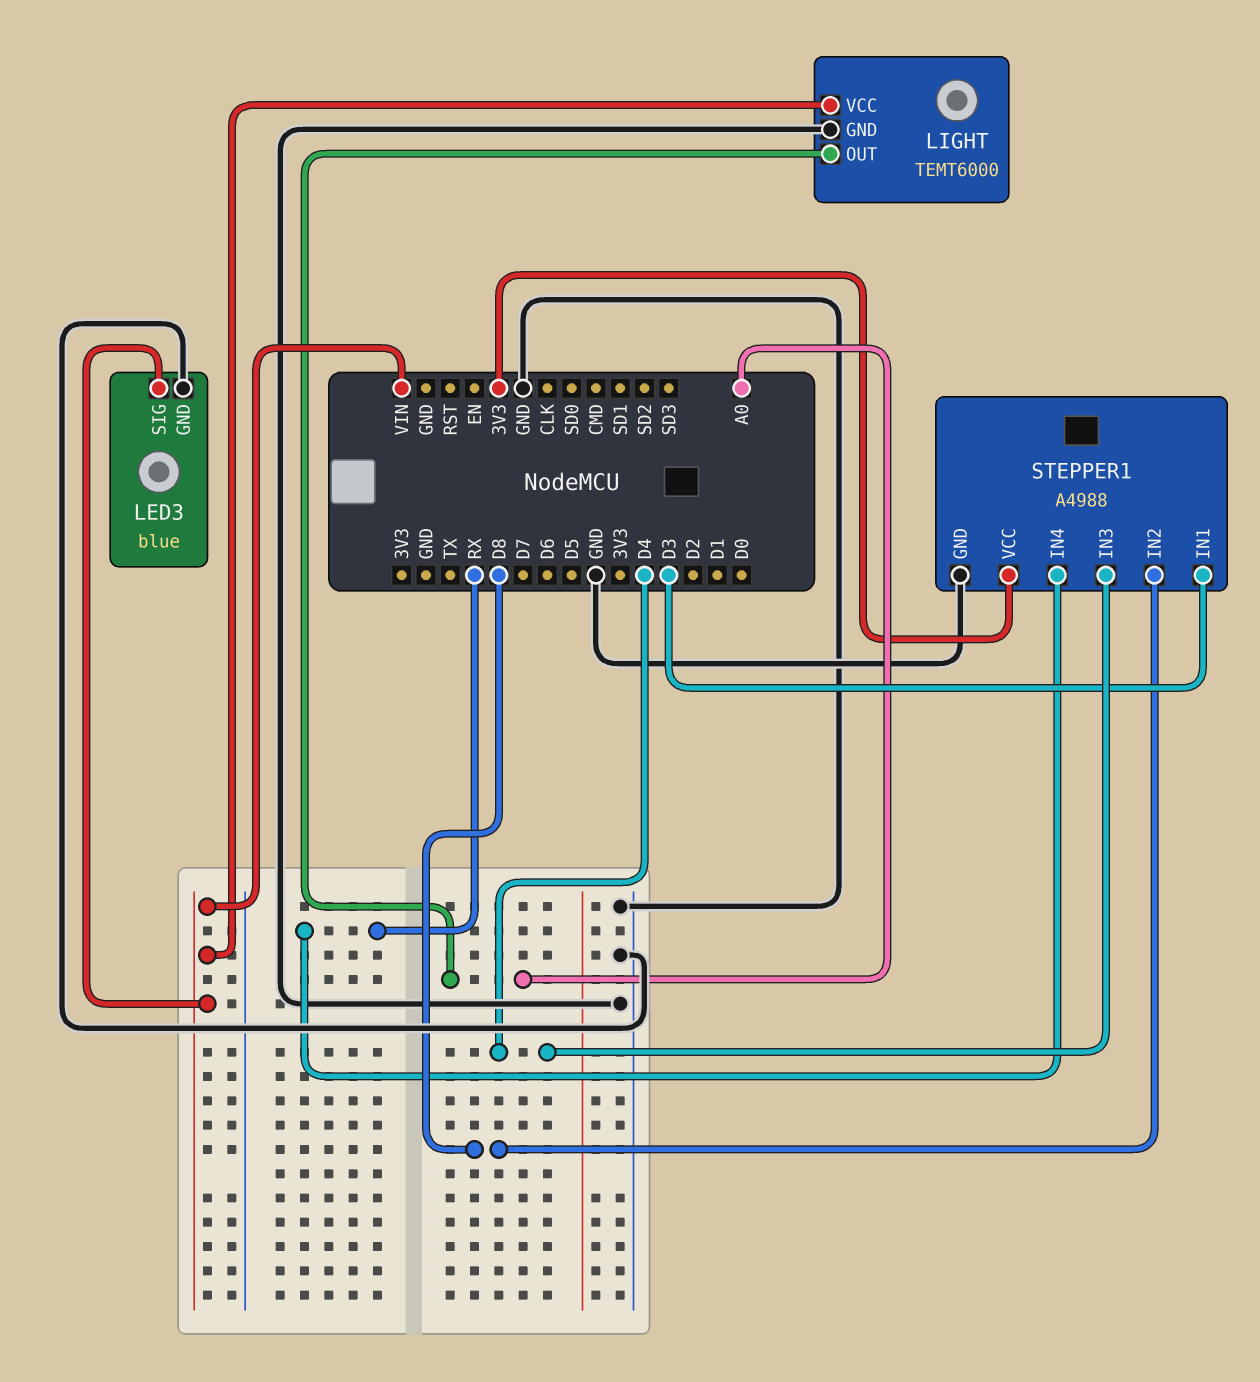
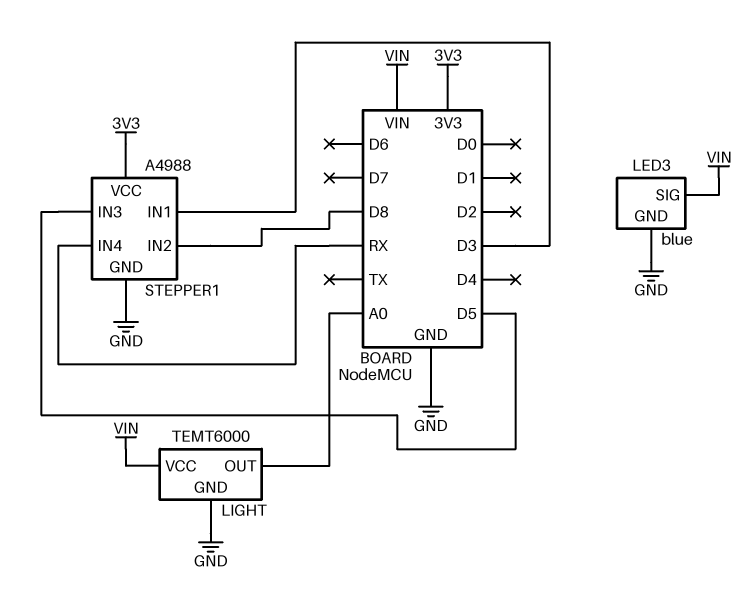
STEPPER1 pin IN3: D4 -> D5

